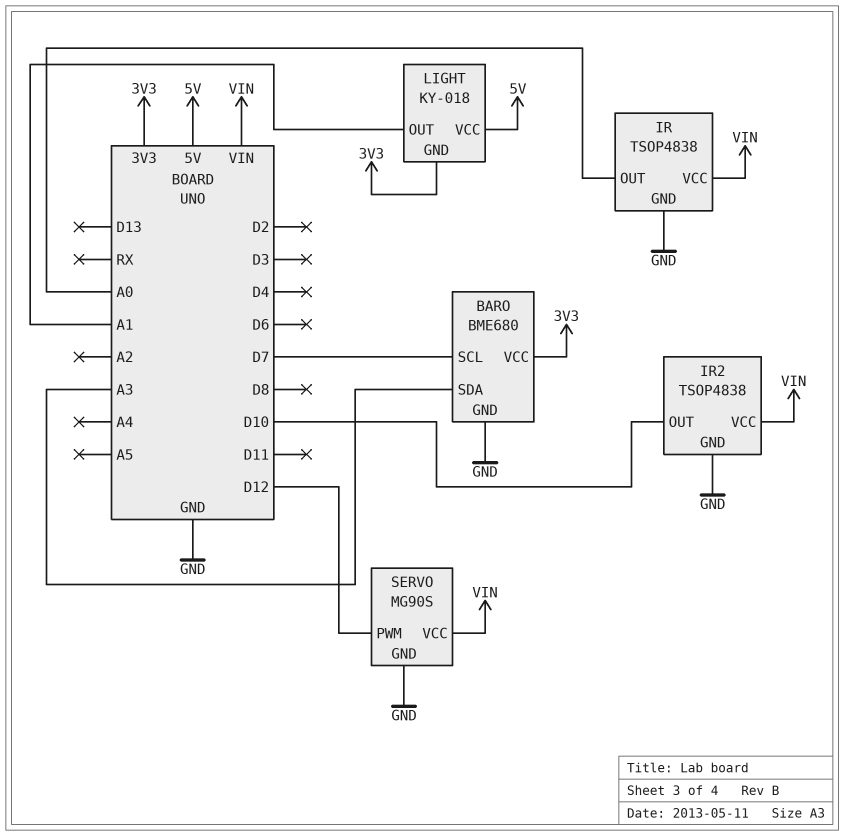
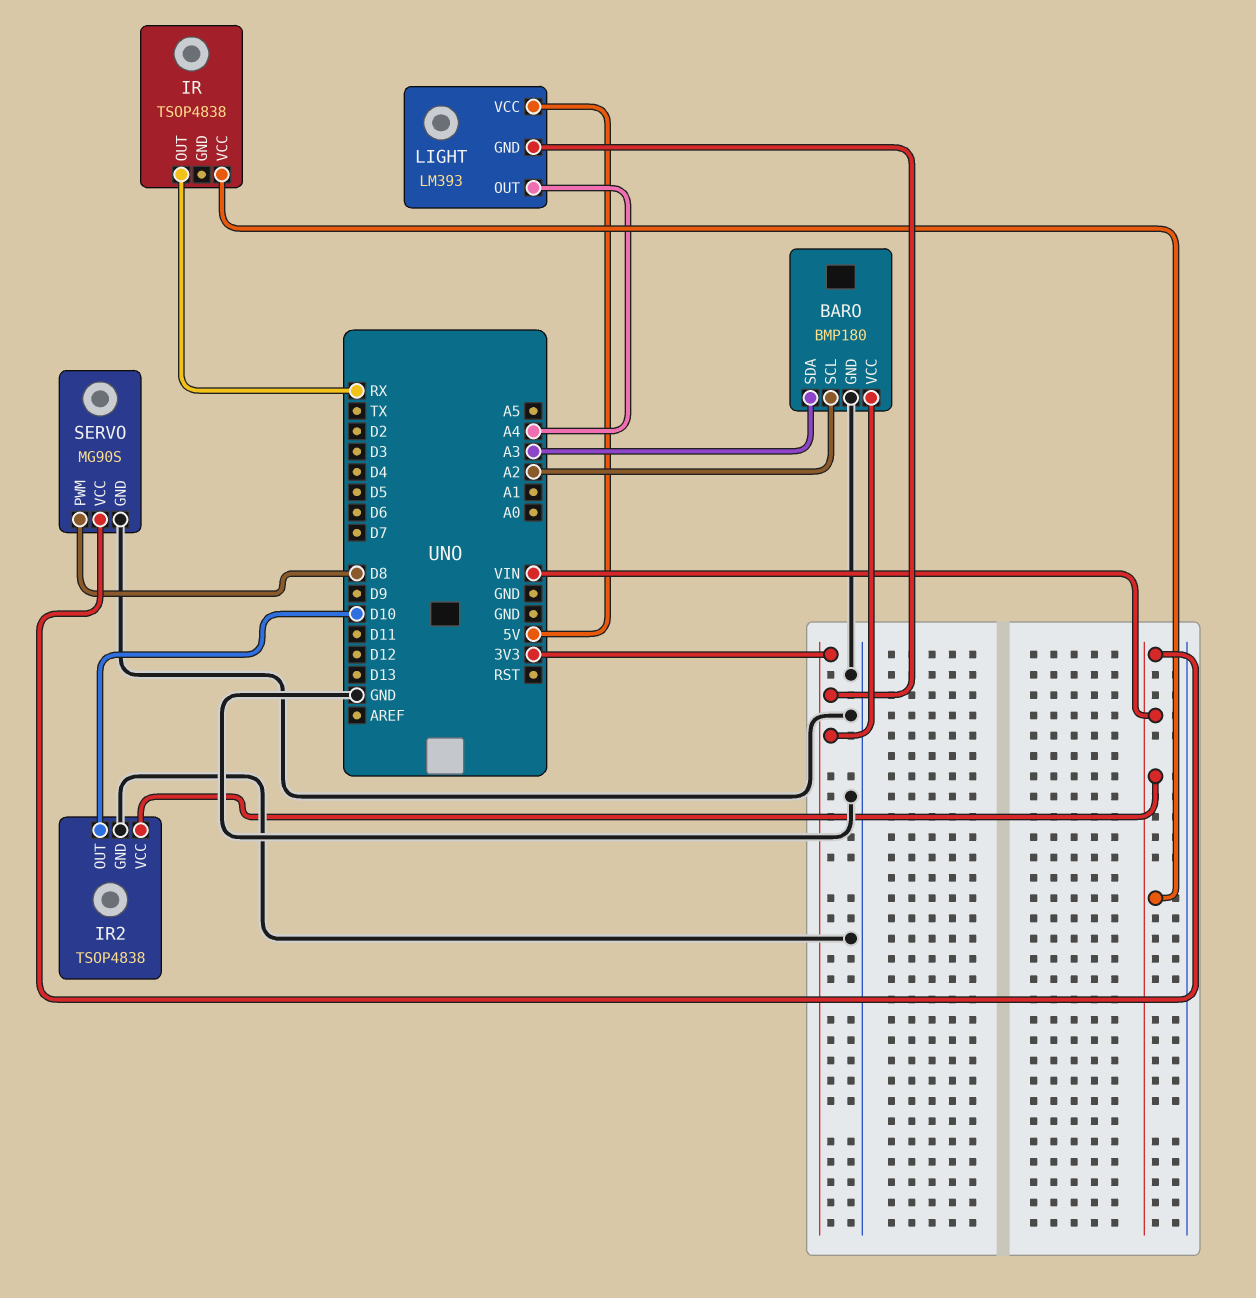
BARO: BME680 -> BMP180
BARO pin SCL: D7 -> A2
IR pin GND: GND -> none
IR pin OUT: A0 -> RX
LIGHT: KY-018 -> LM393
LIGHT pin OUT: A1 -> A4
SERVO pin PWM: D12 -> D8

